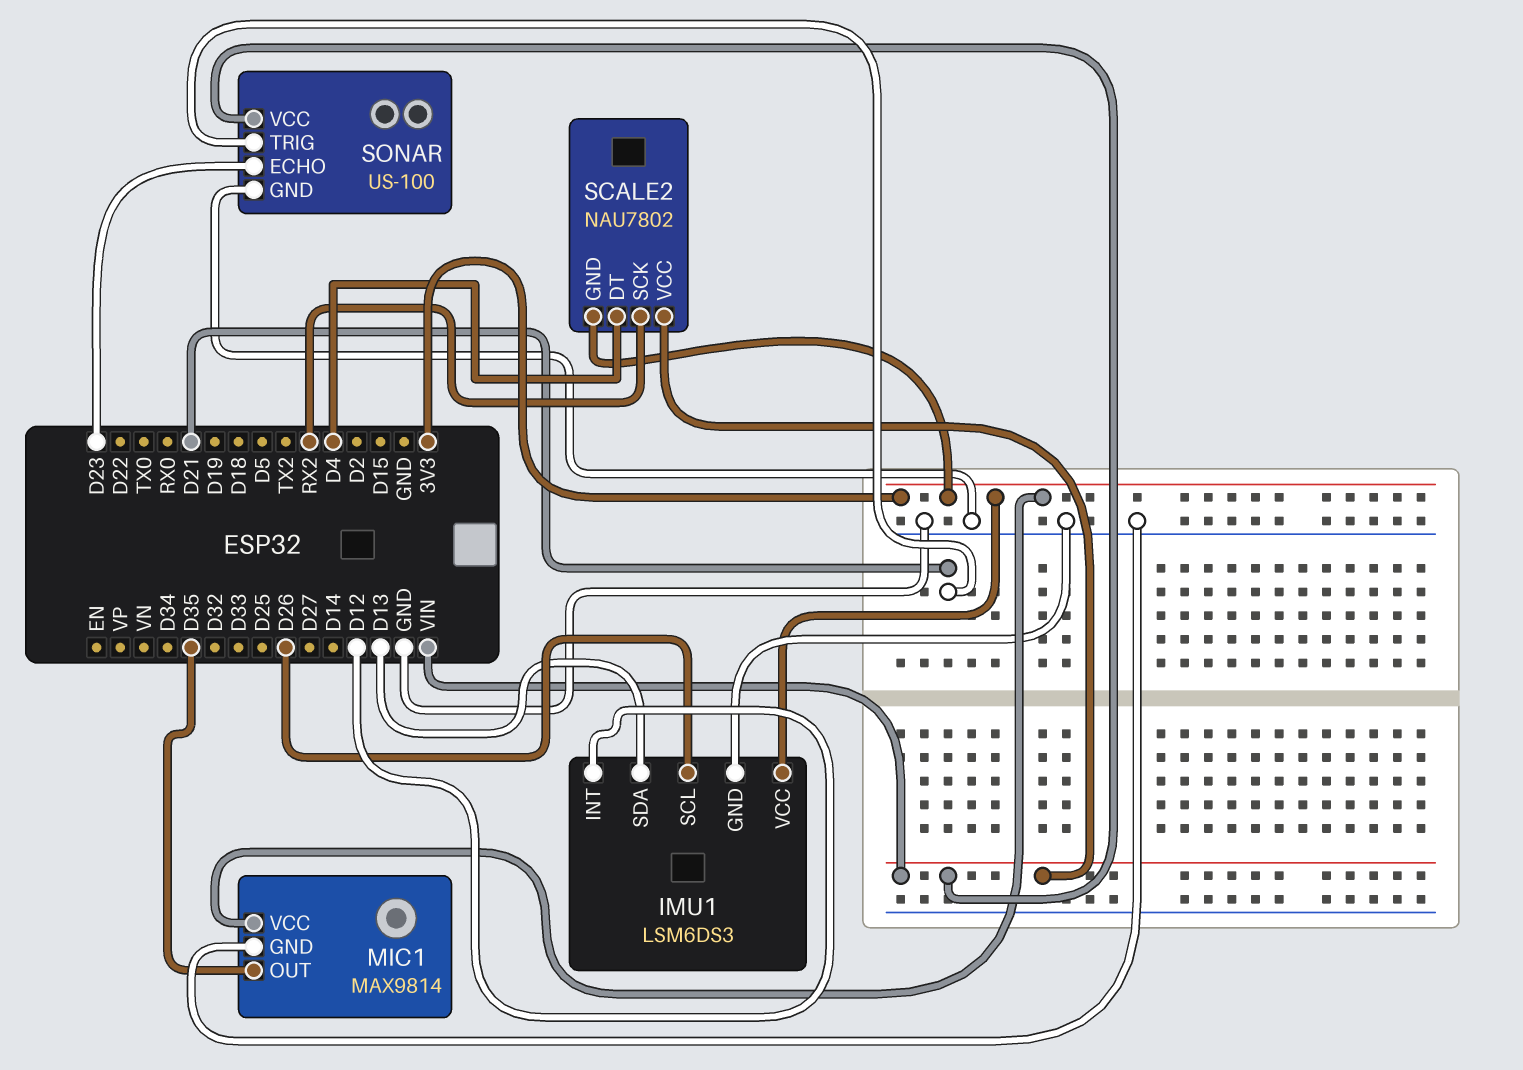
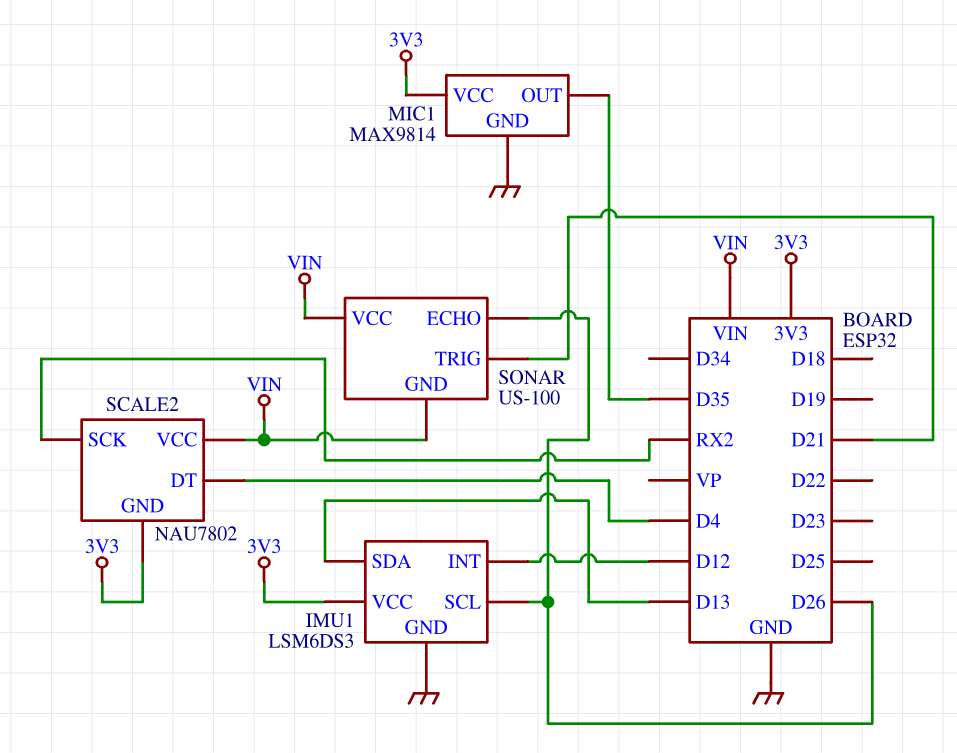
SONAR pin ECHO: D23 -> D26
SONAR pin GND: GND -> VIN

